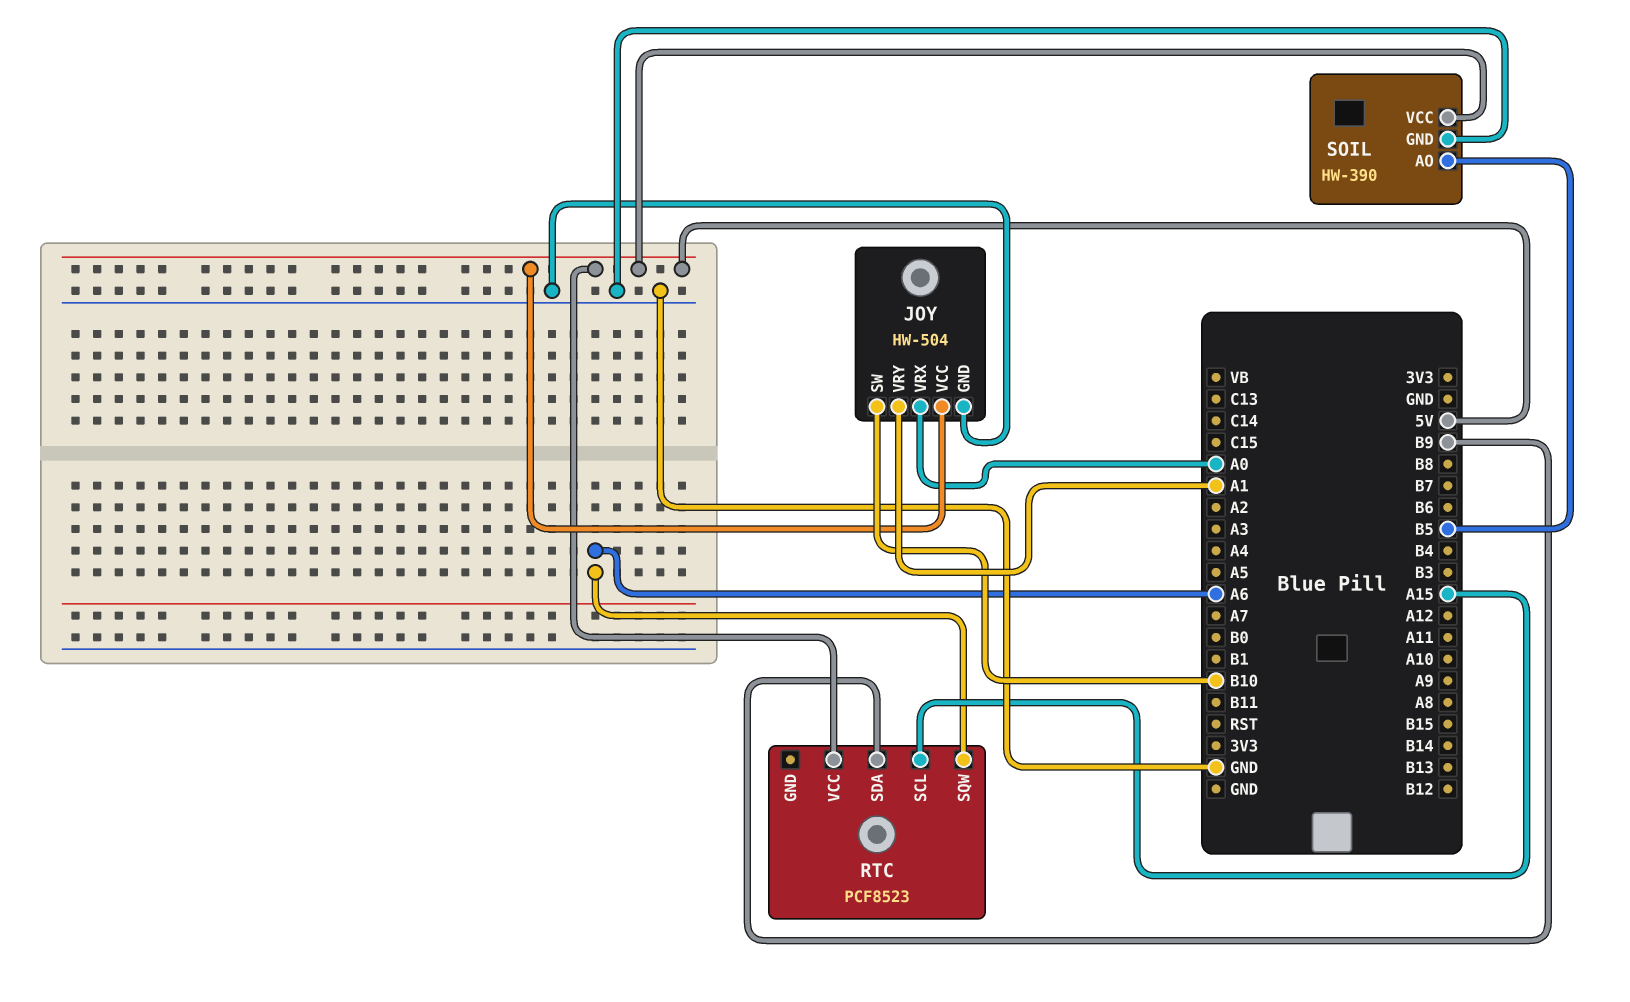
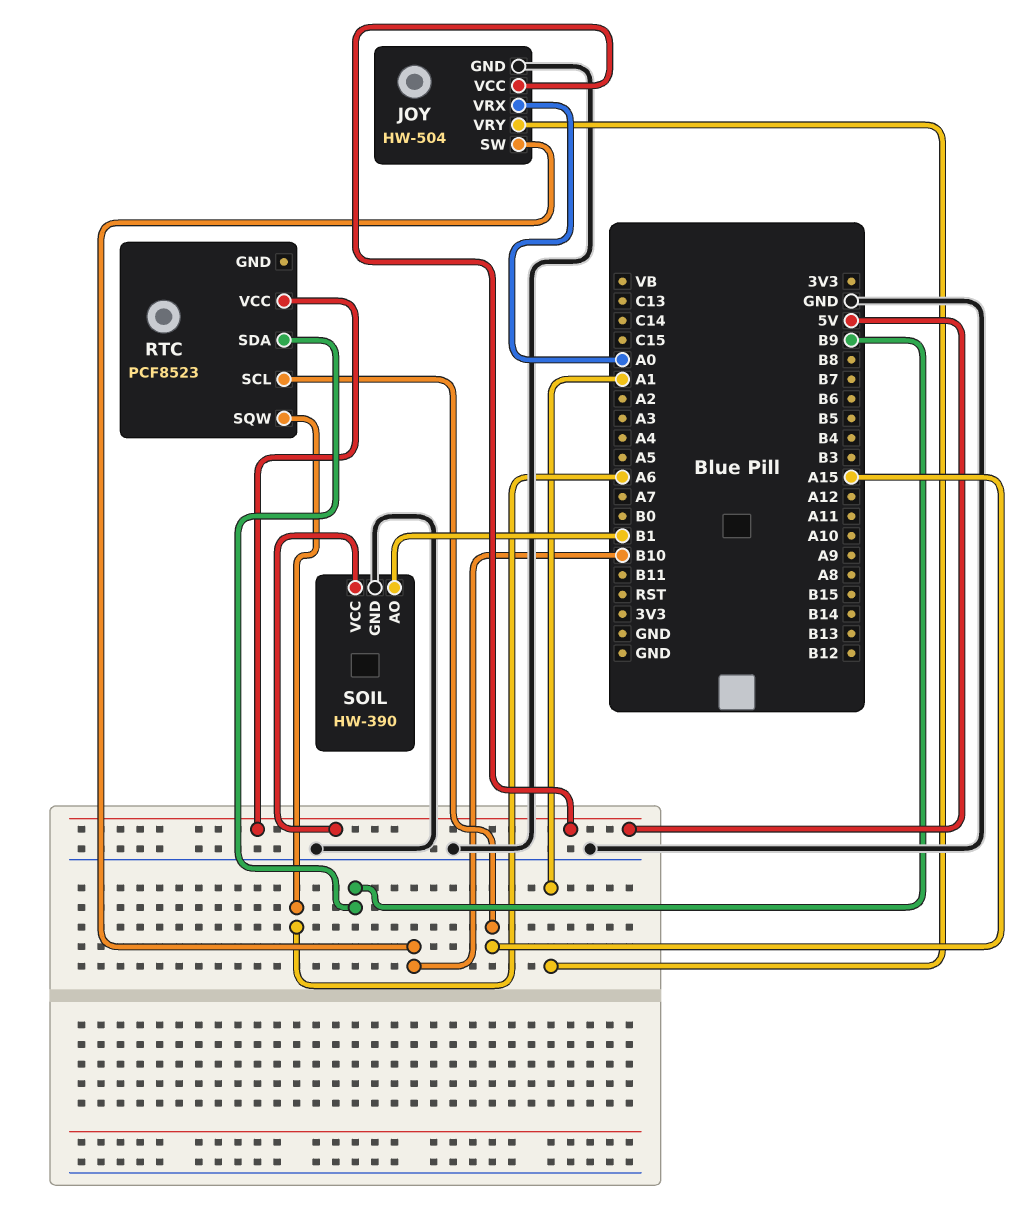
SOIL pin AO: B5 -> B1

